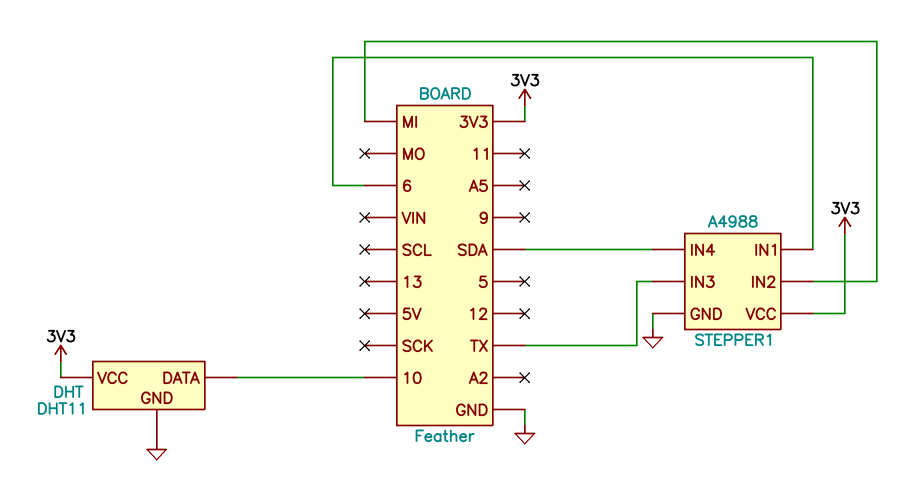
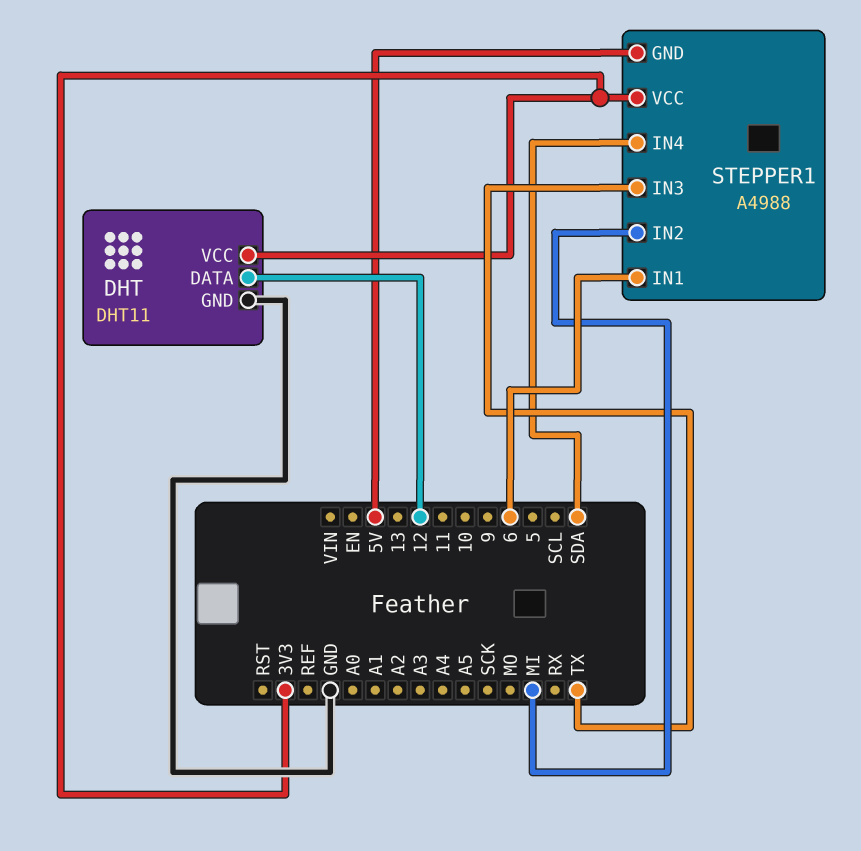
DHT pin DATA: 10 -> 12
STEPPER1 pin GND: GND -> 5V

